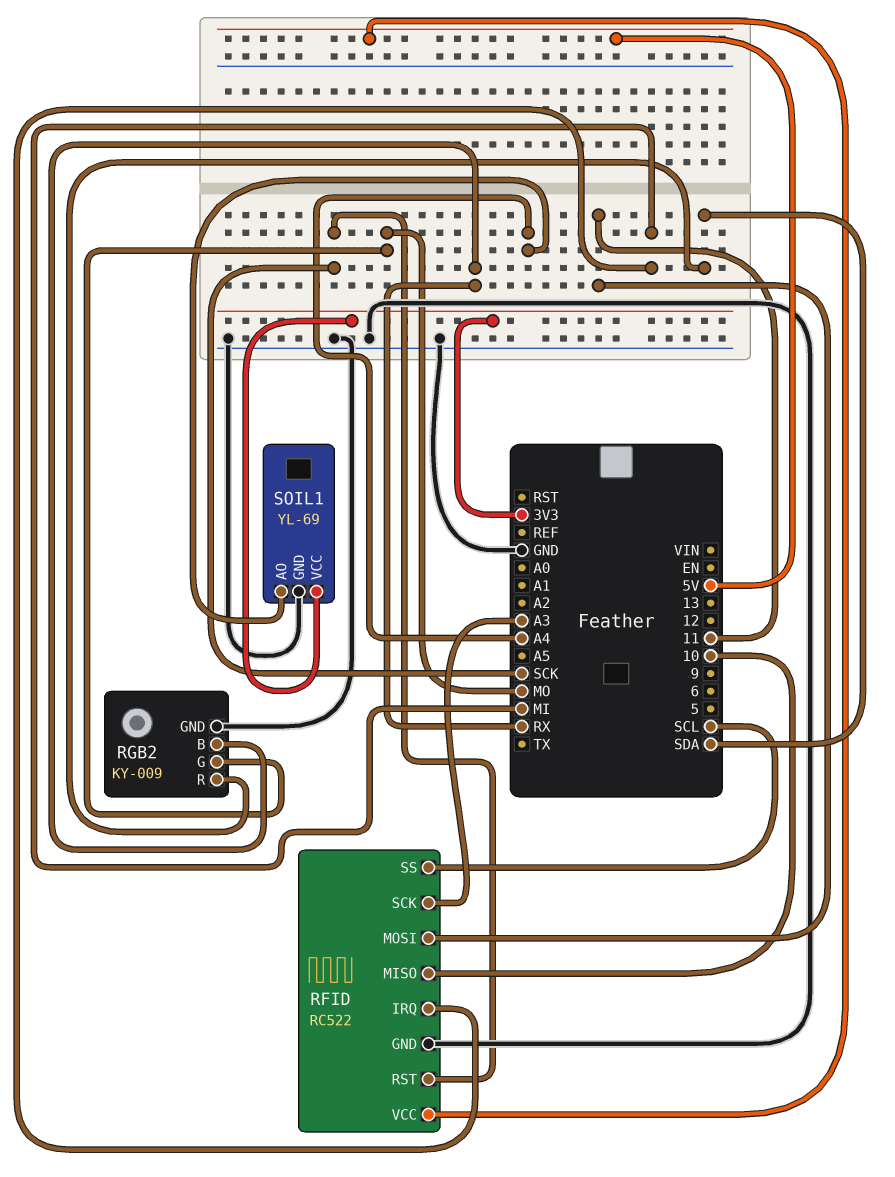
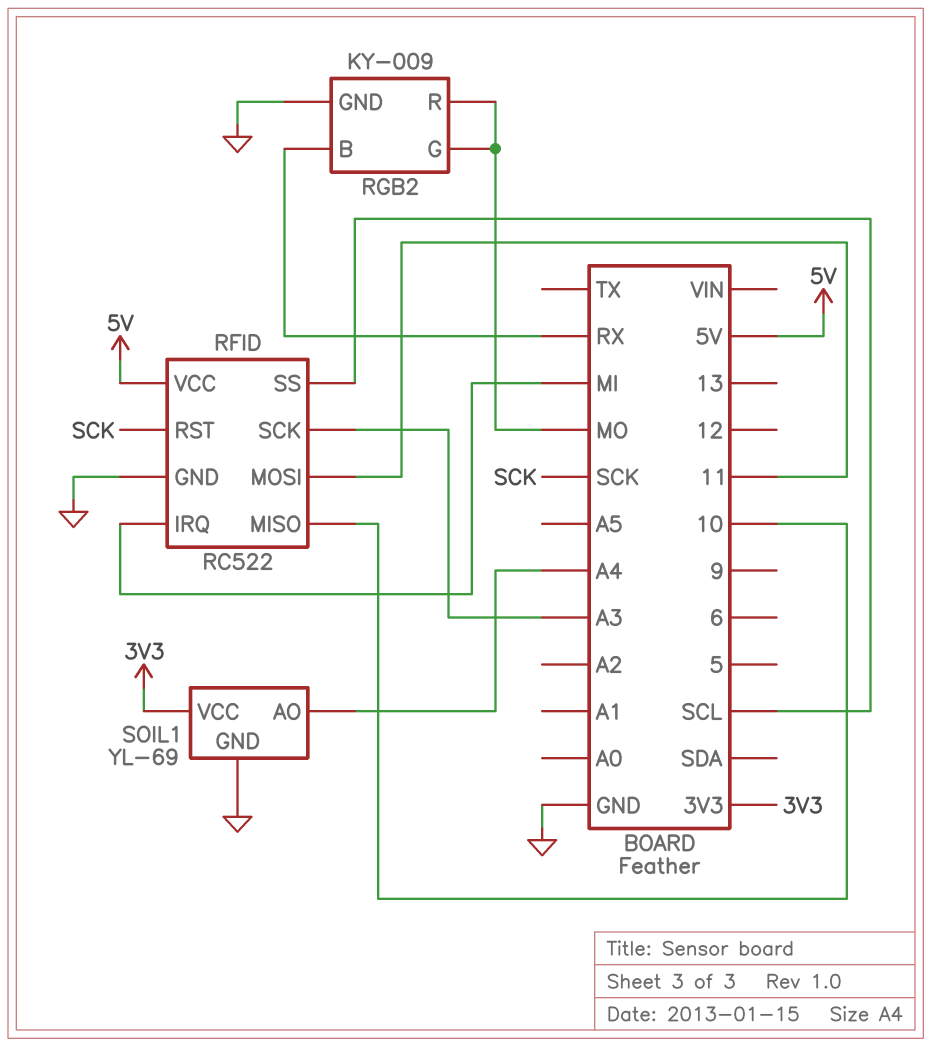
RGB2 pin R: SDA -> MO

